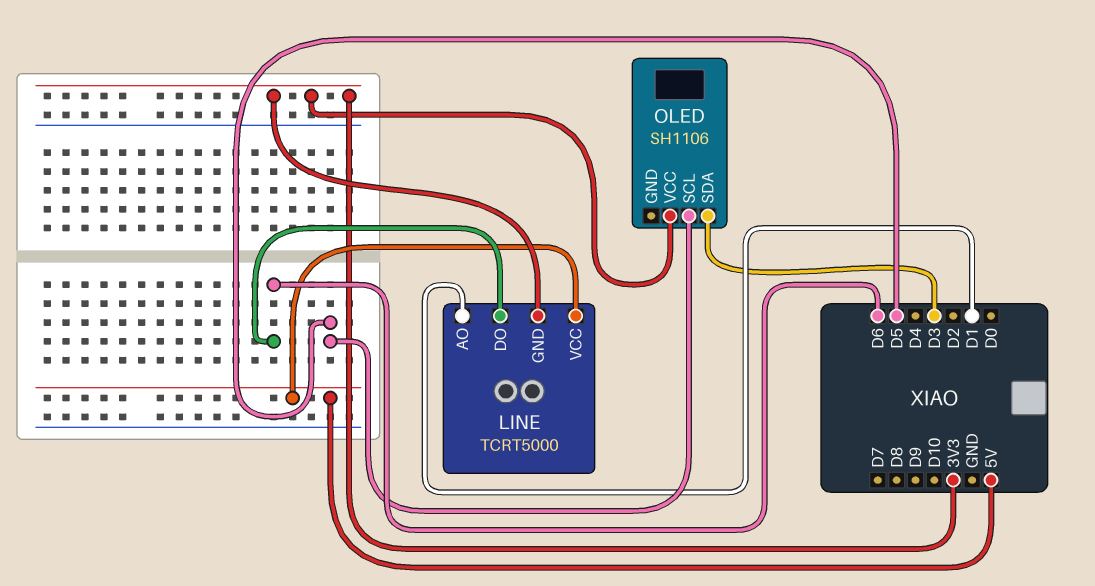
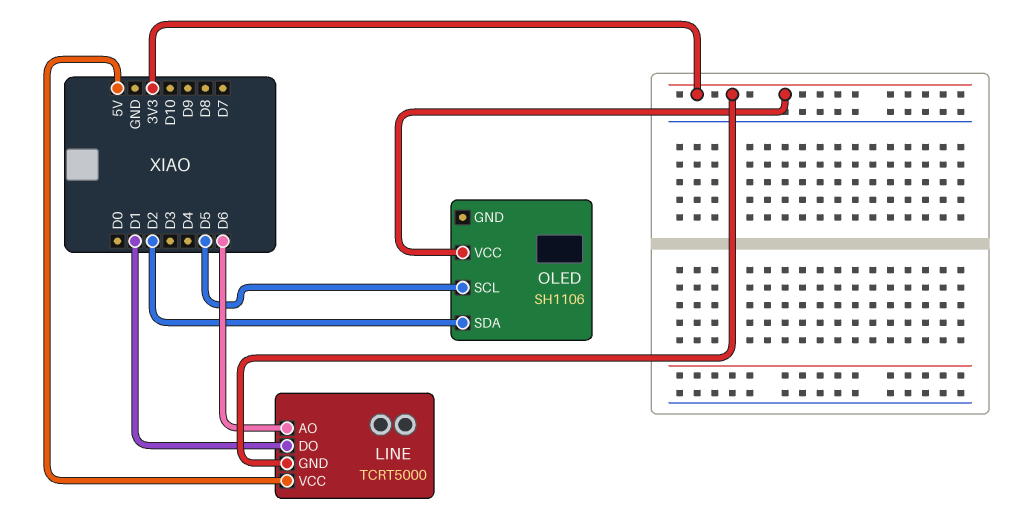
LINE pin AO: D1 -> D6
LINE pin DO: D6 -> D1
OLED pin SDA: D3 -> D2

